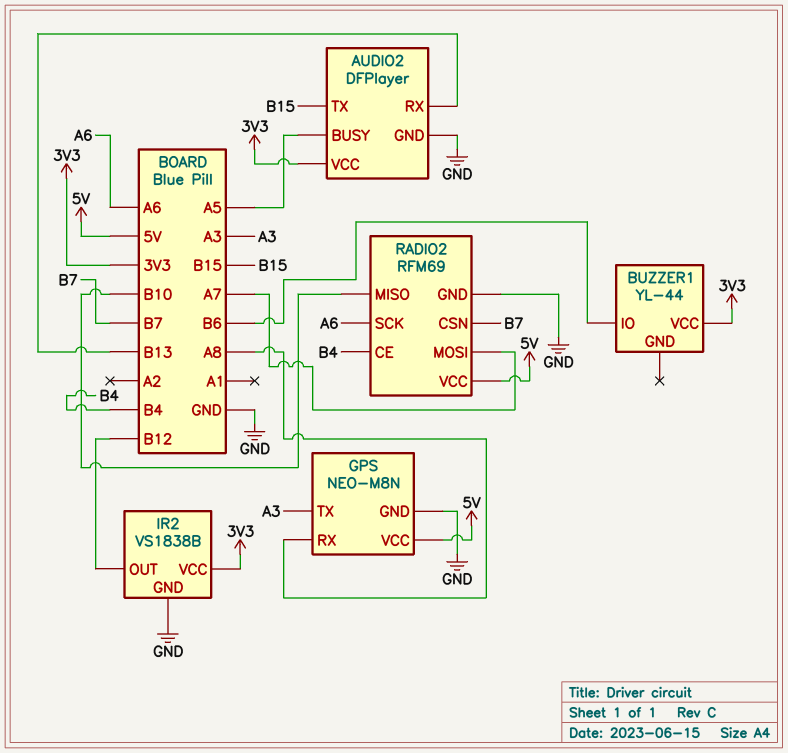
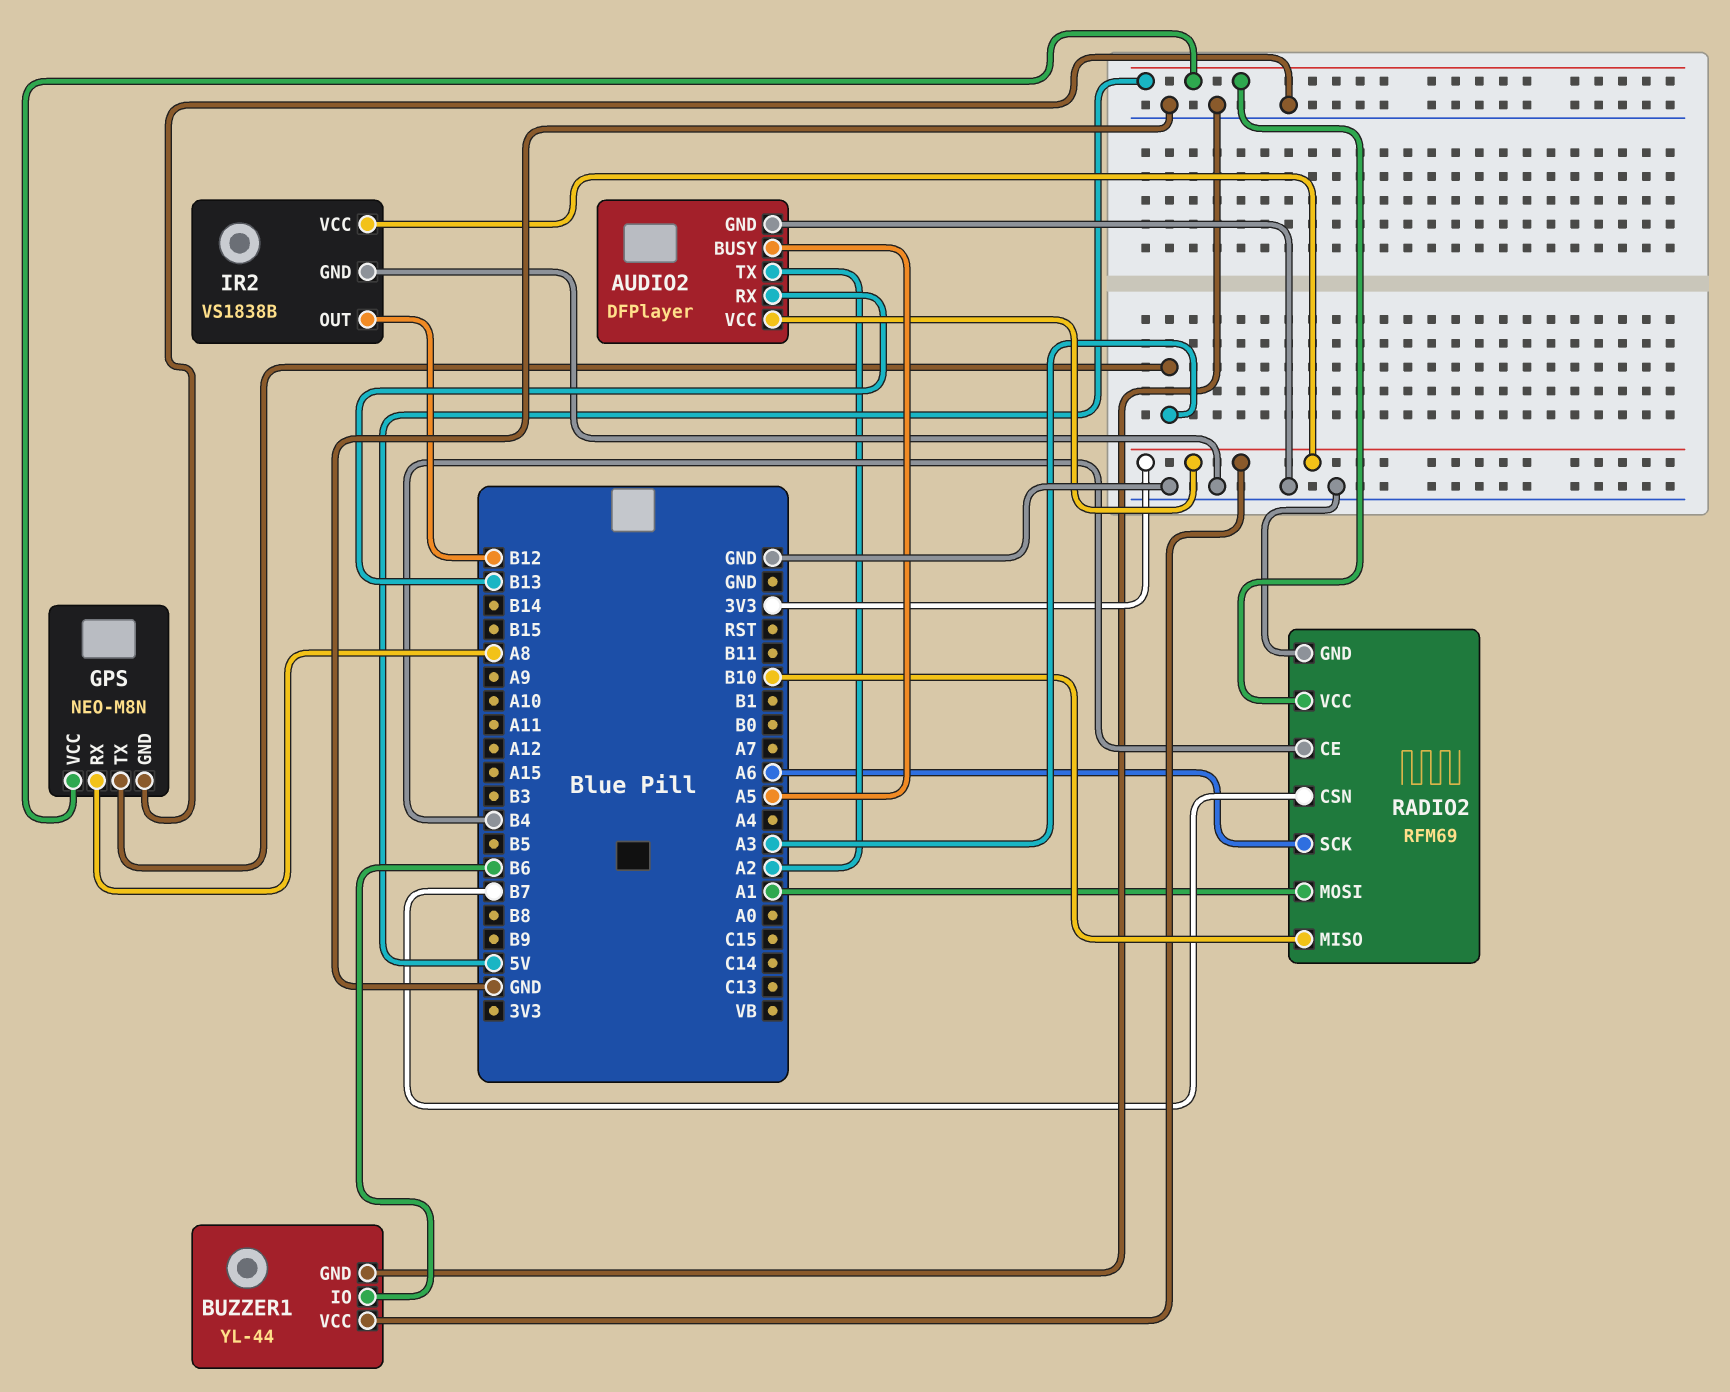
AUDIO2 pin TX: B15 -> A2
BUZZER1 pin GND: none -> GND
RADIO2 pin MOSI: A7 -> A1

